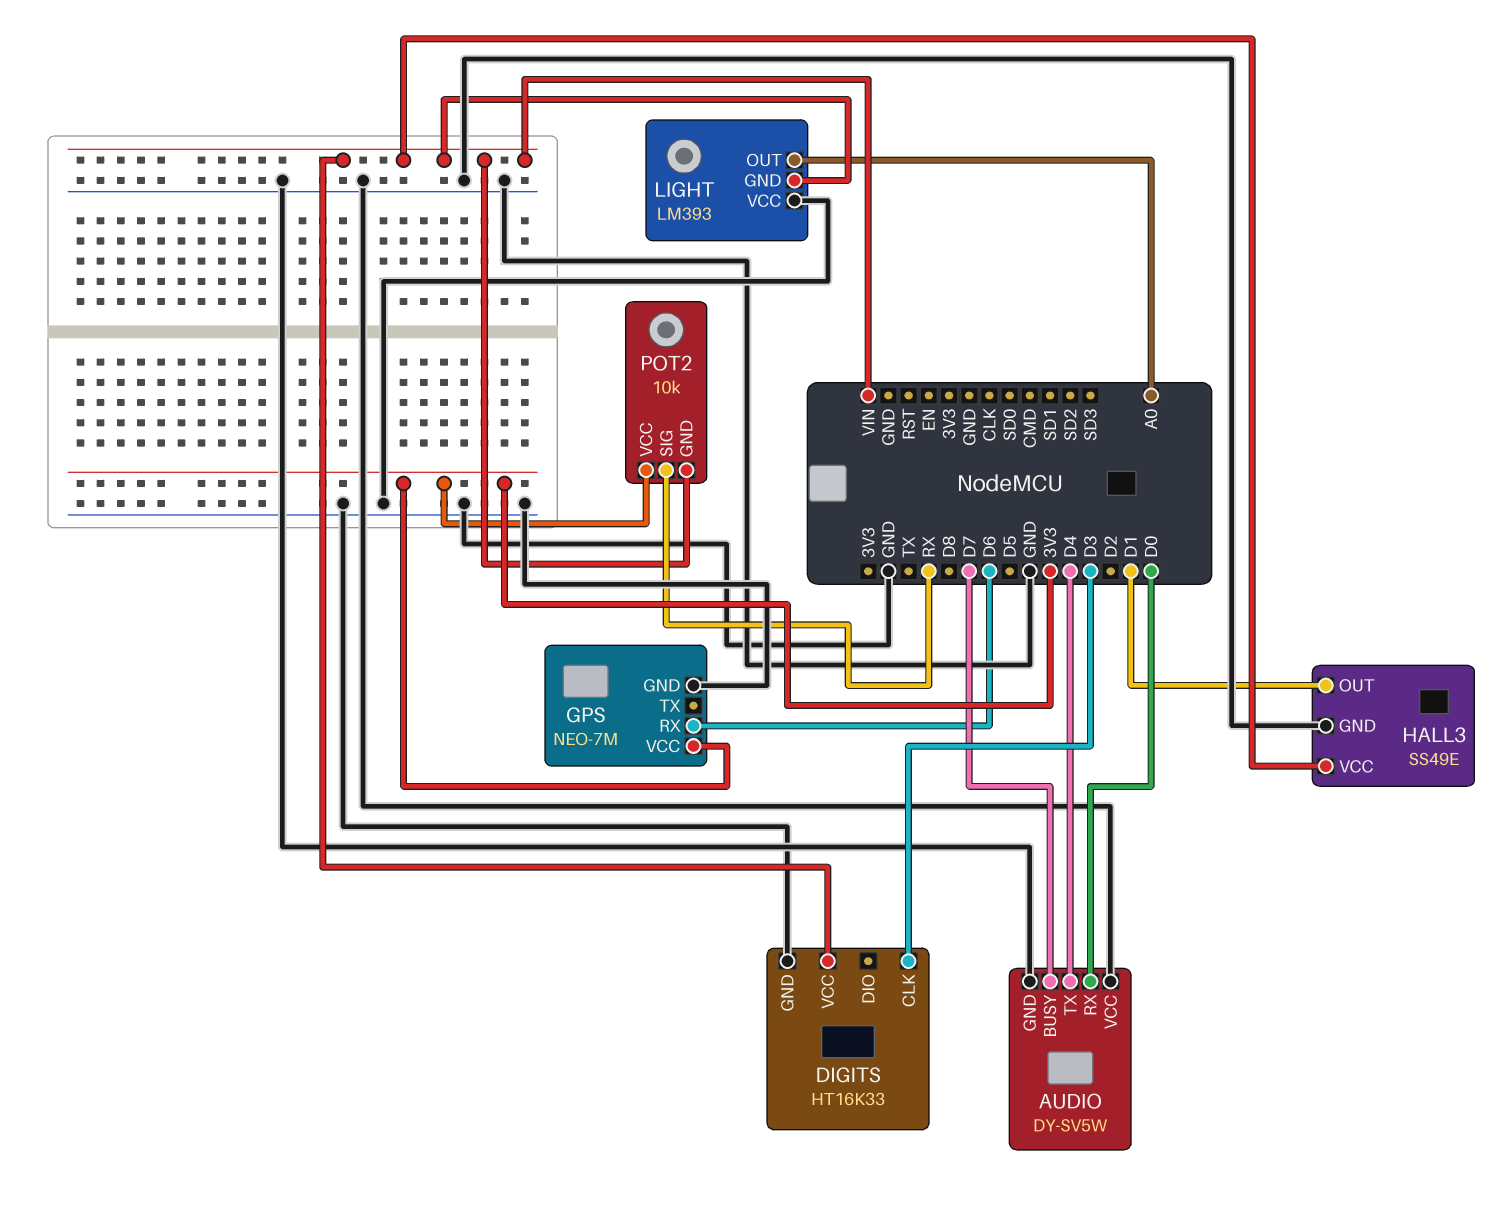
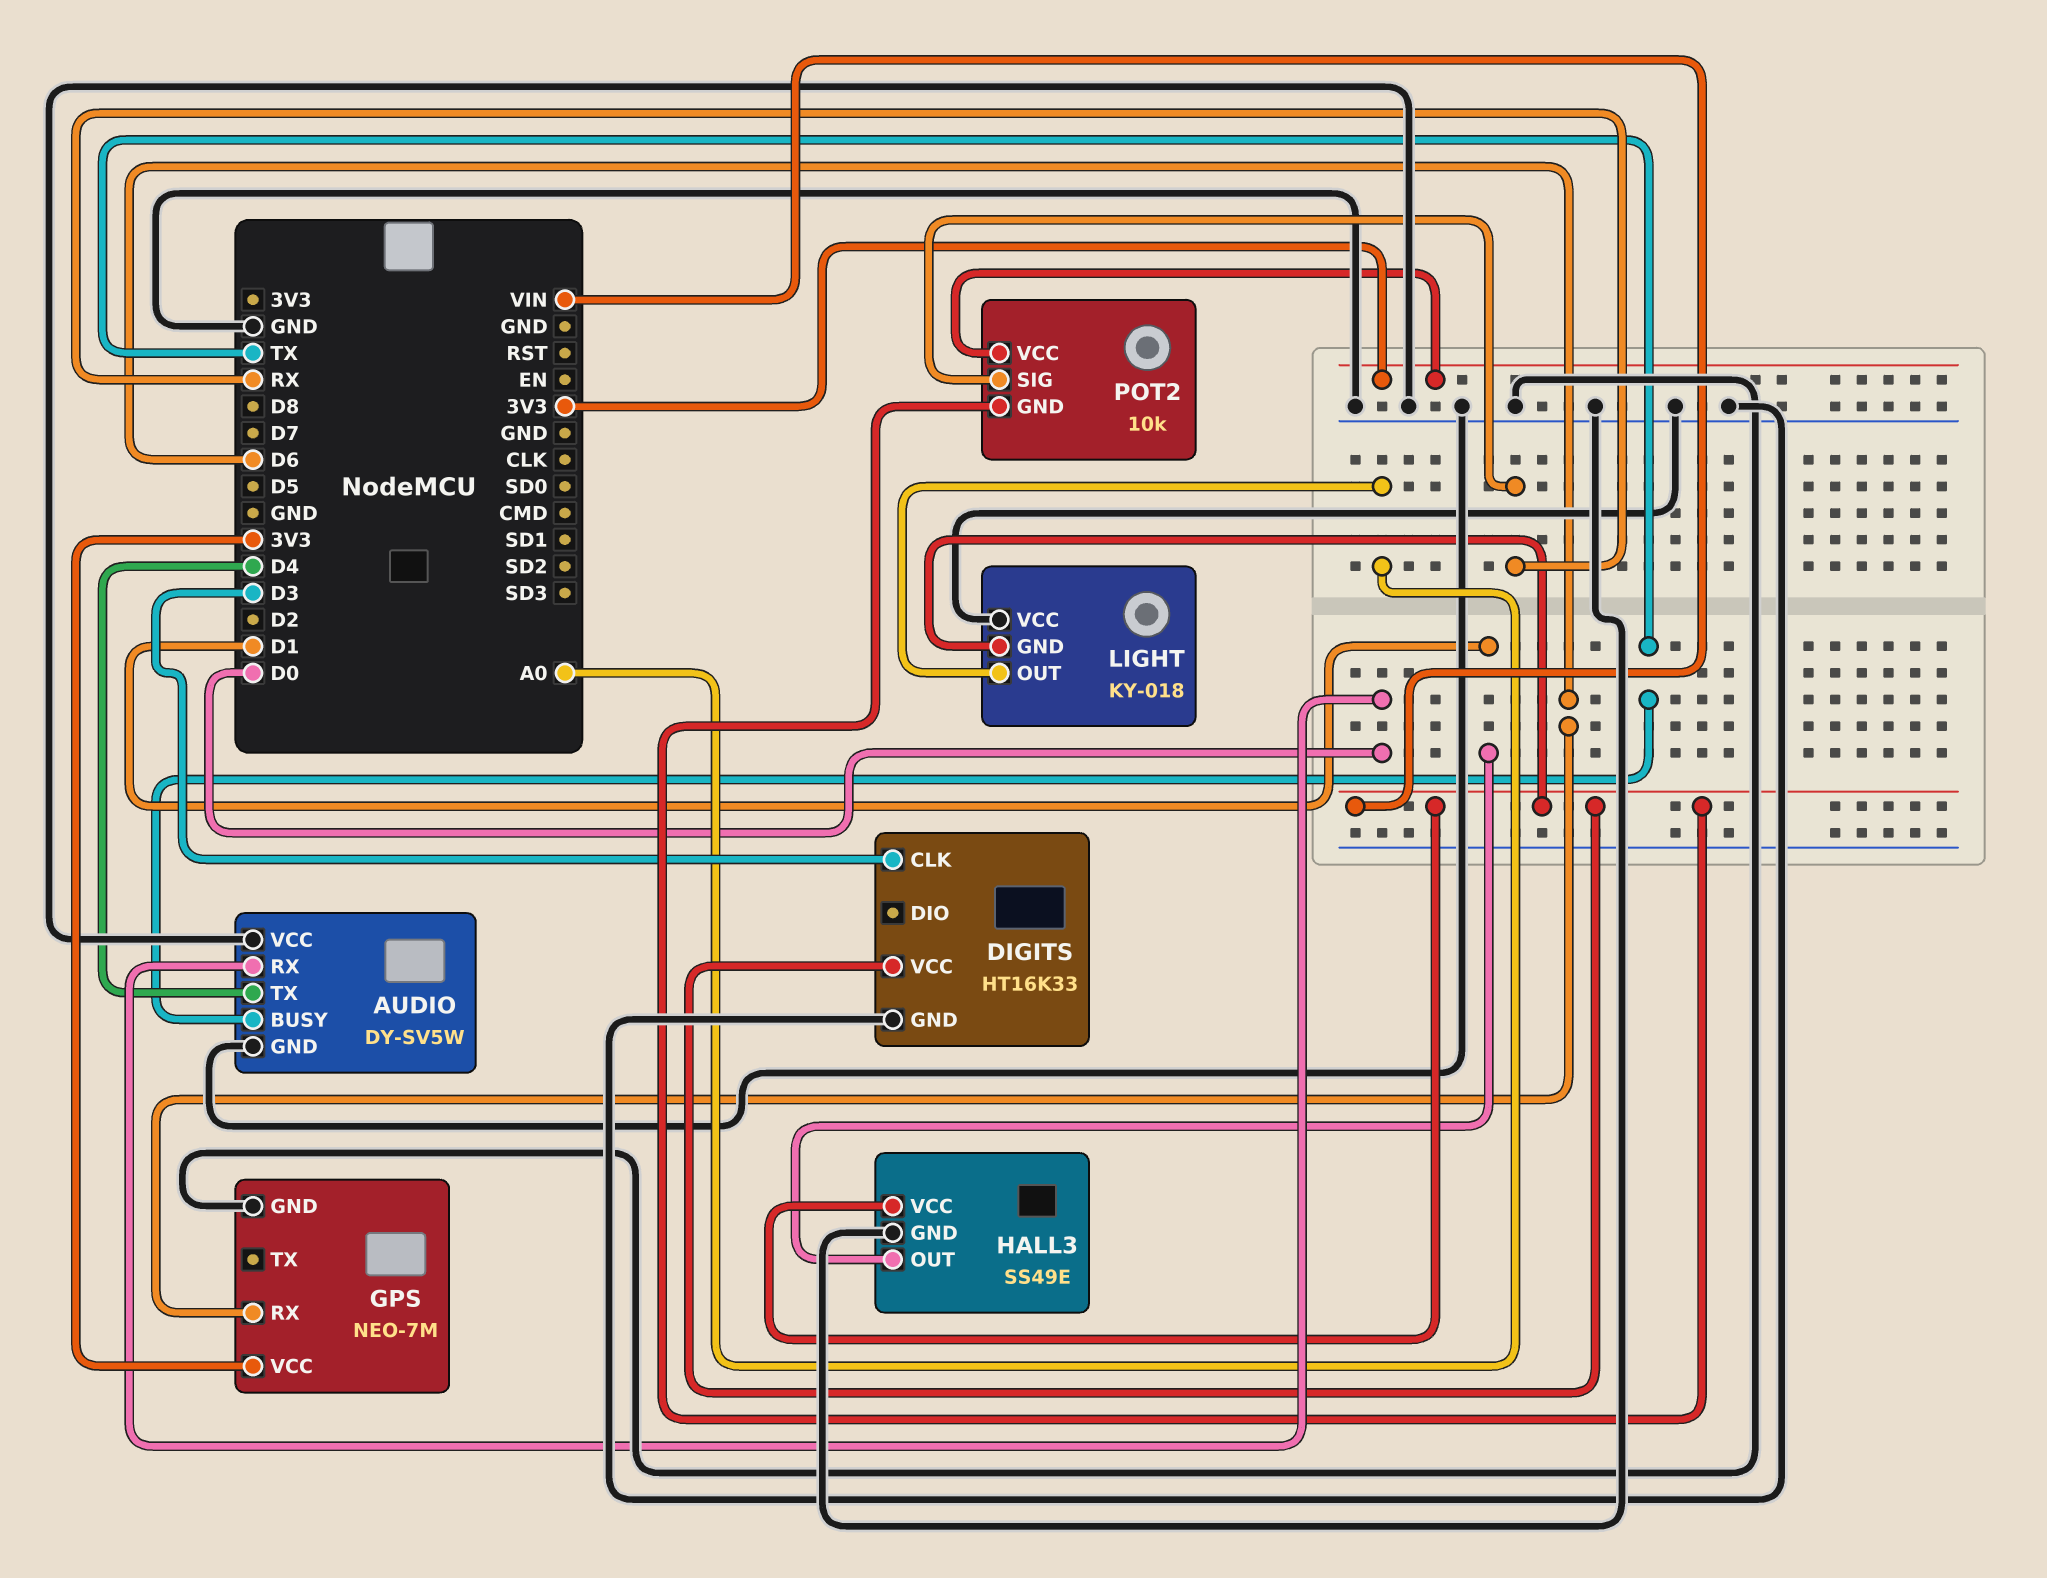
AUDIO pin BUSY: D7 -> TX
LIGHT: LM393 -> KY-018

